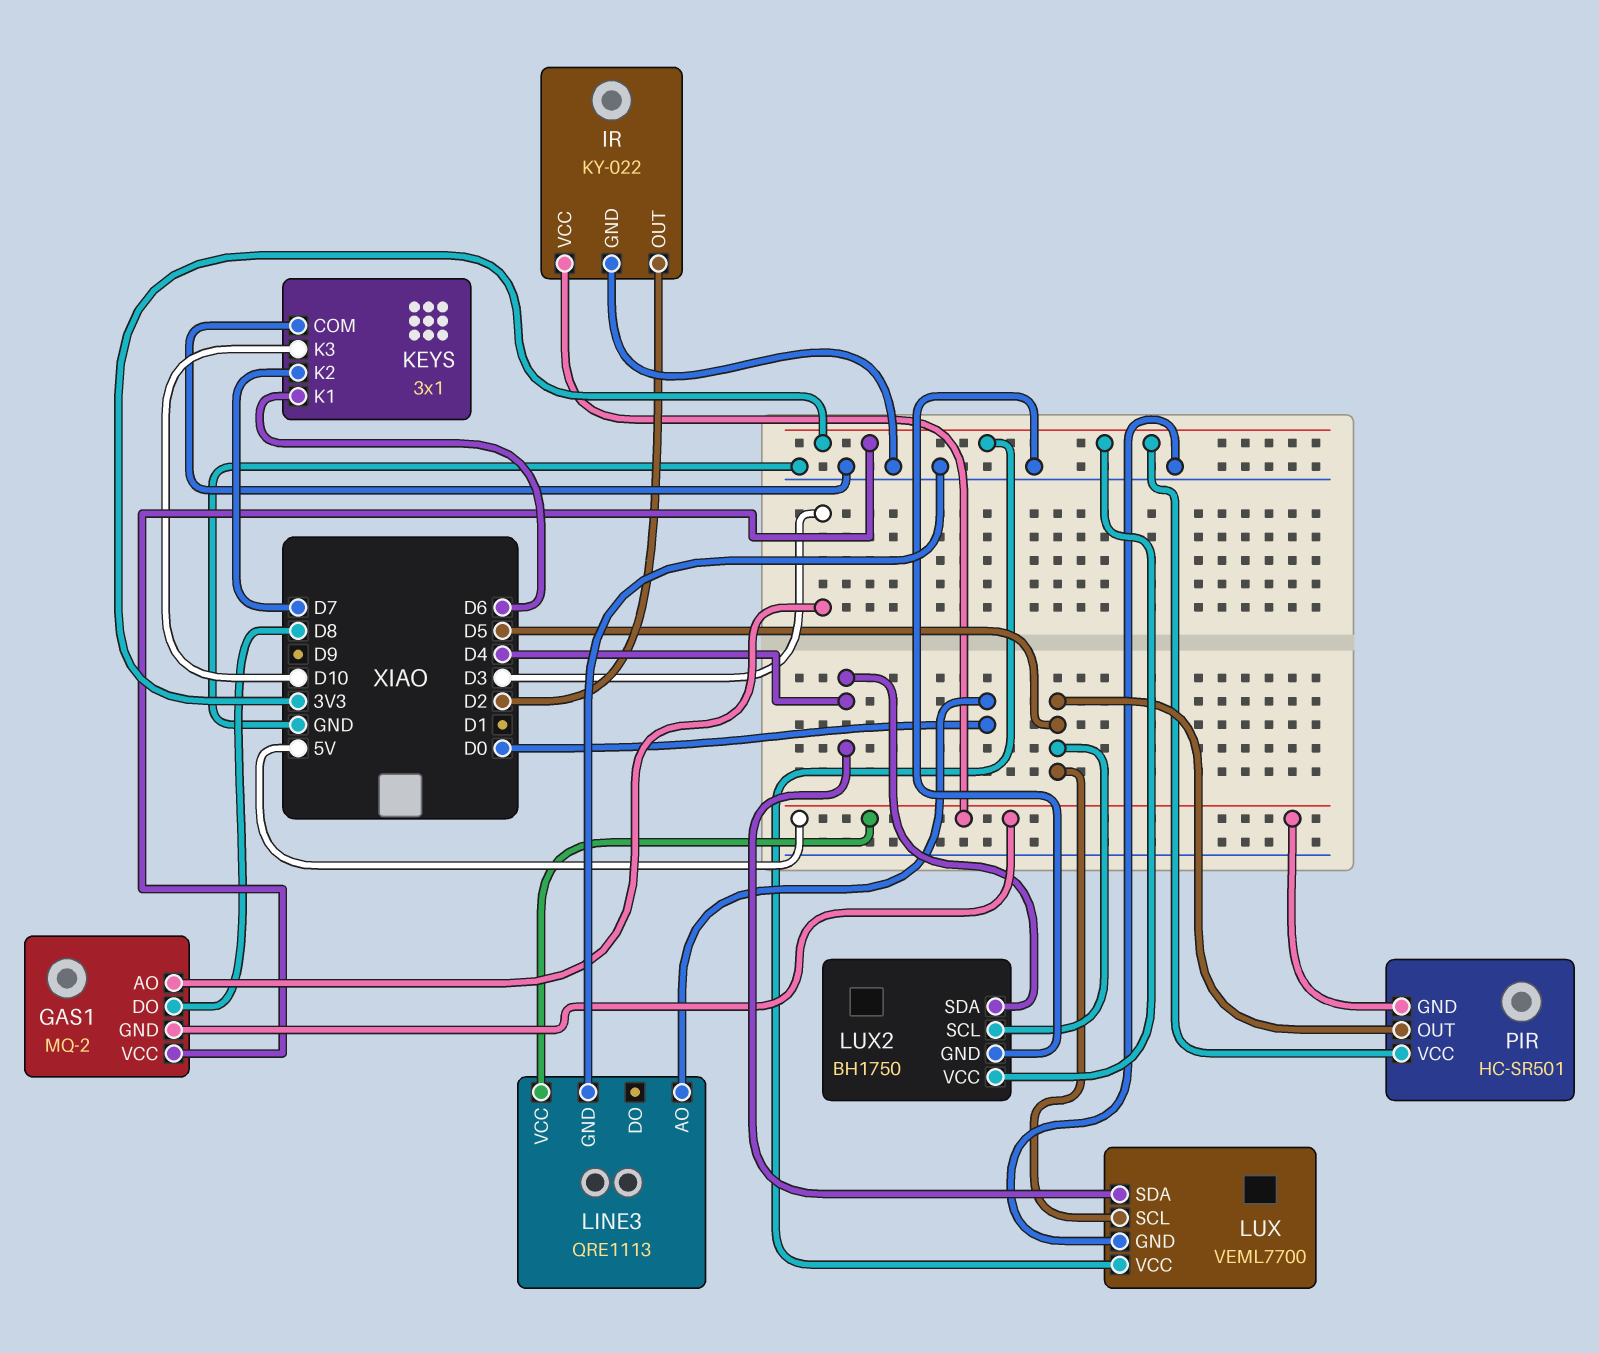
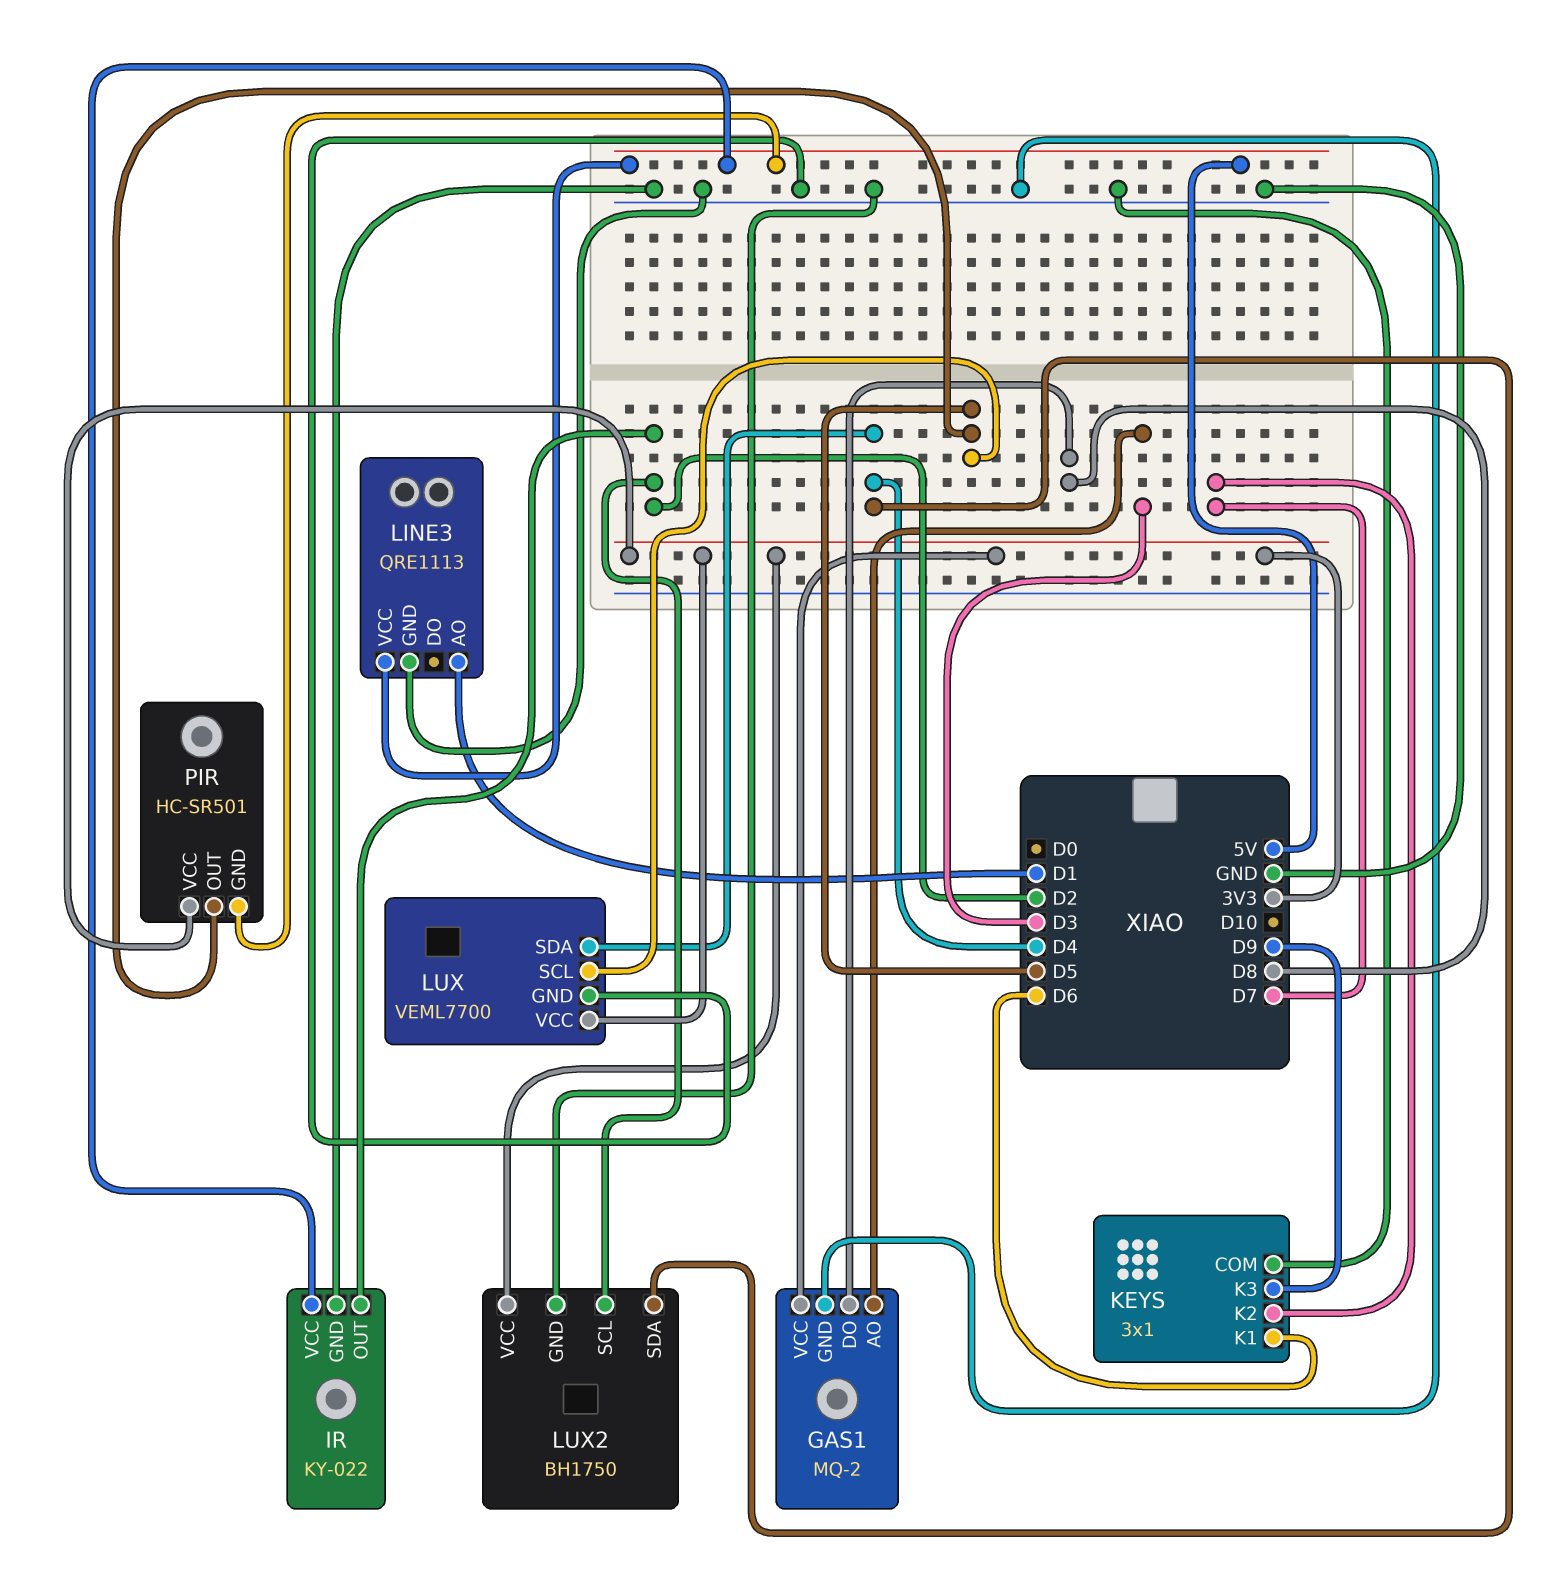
GAS1 pin GND: 5V -> GND
KEYS pin K3: D10 -> D9
LINE3 pin AO: D0 -> D1
LUX2 pin SCL: D5 -> D2

